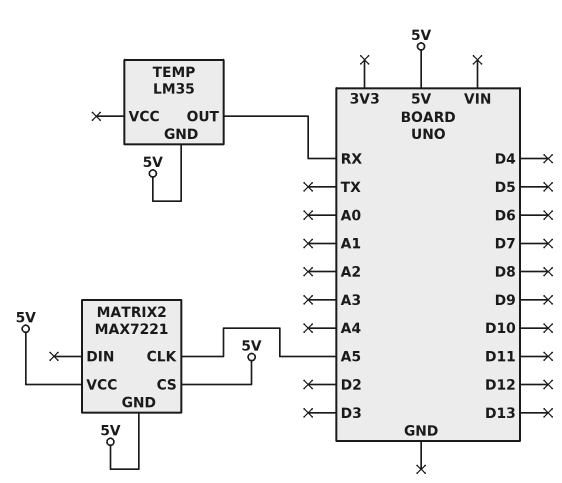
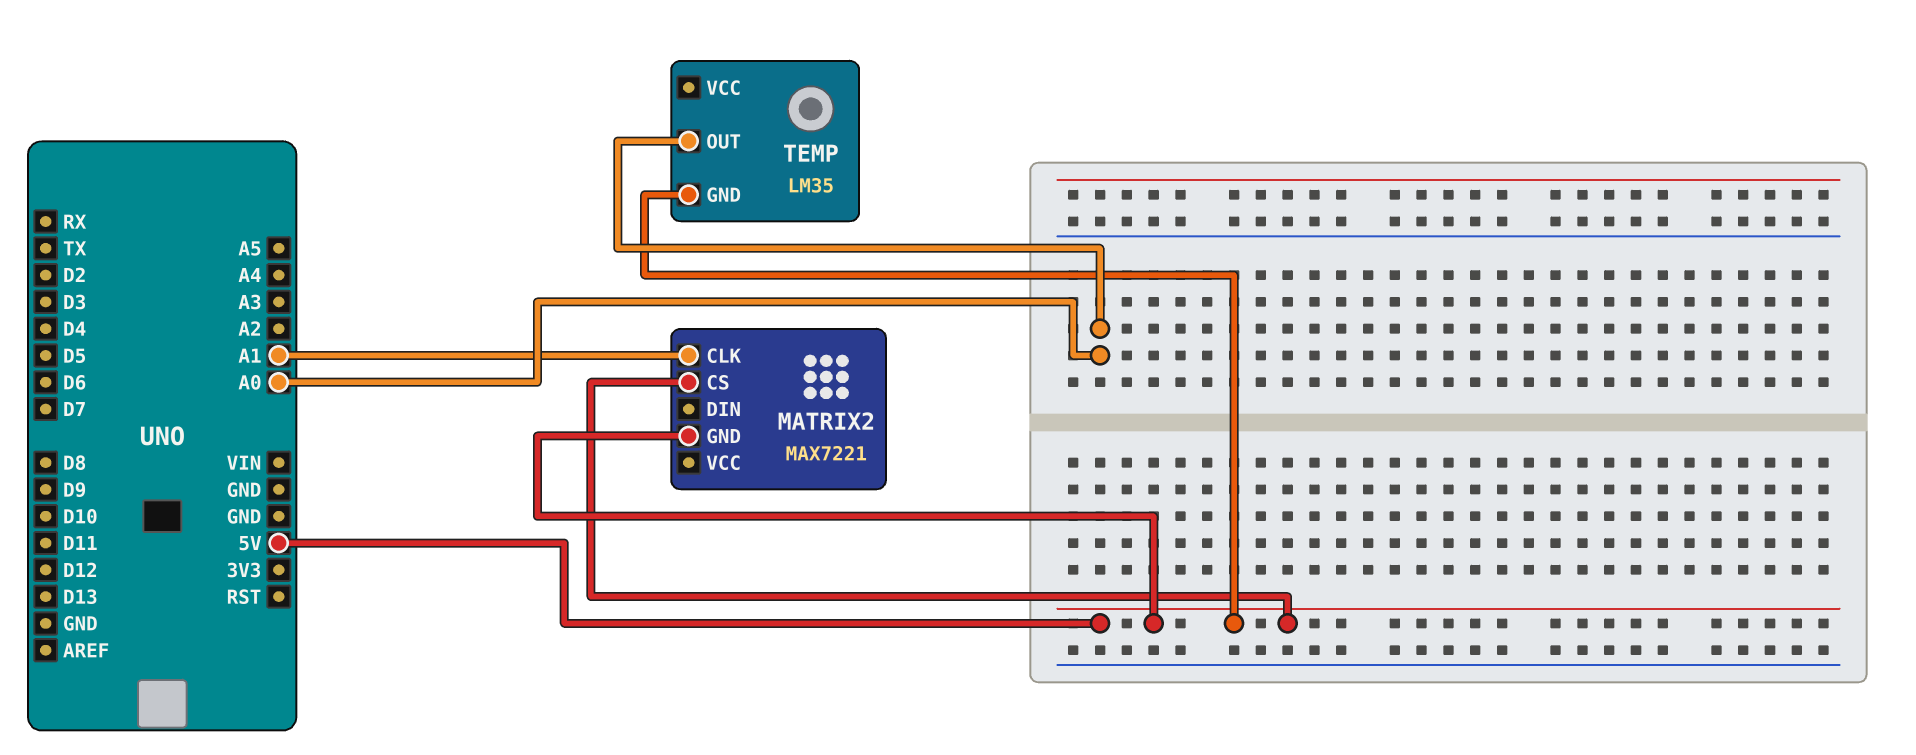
MATRIX2 pin CLK: A5 -> A1
MATRIX2 pin VCC: 5V -> none
TEMP pin OUT: RX -> A0

